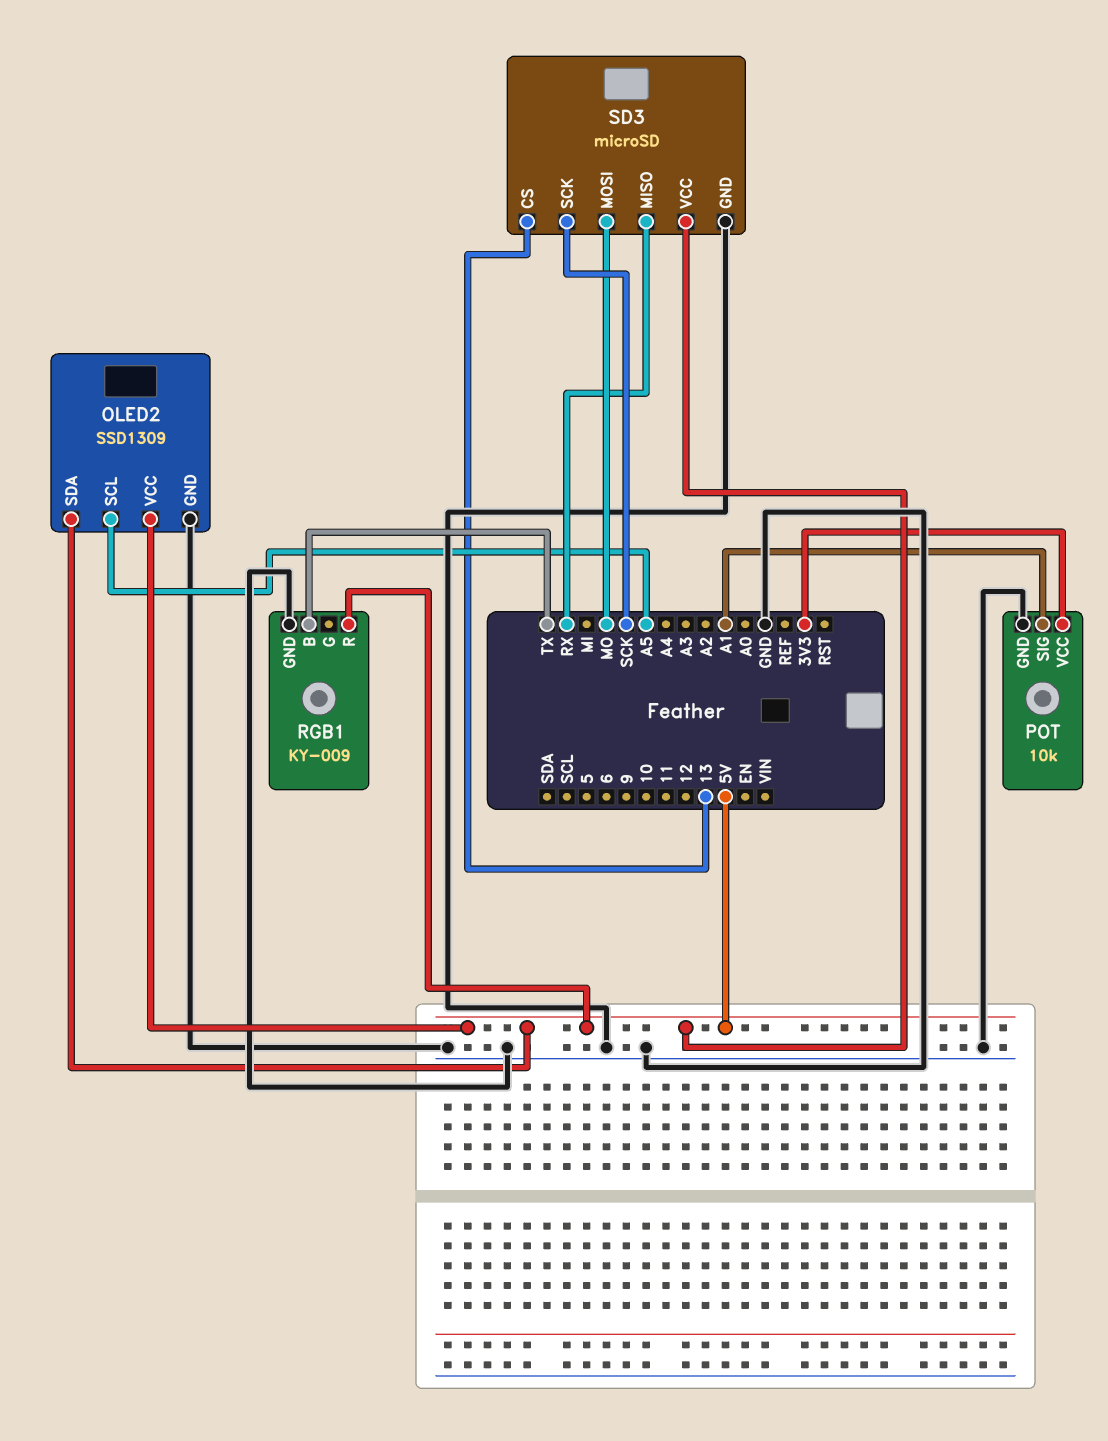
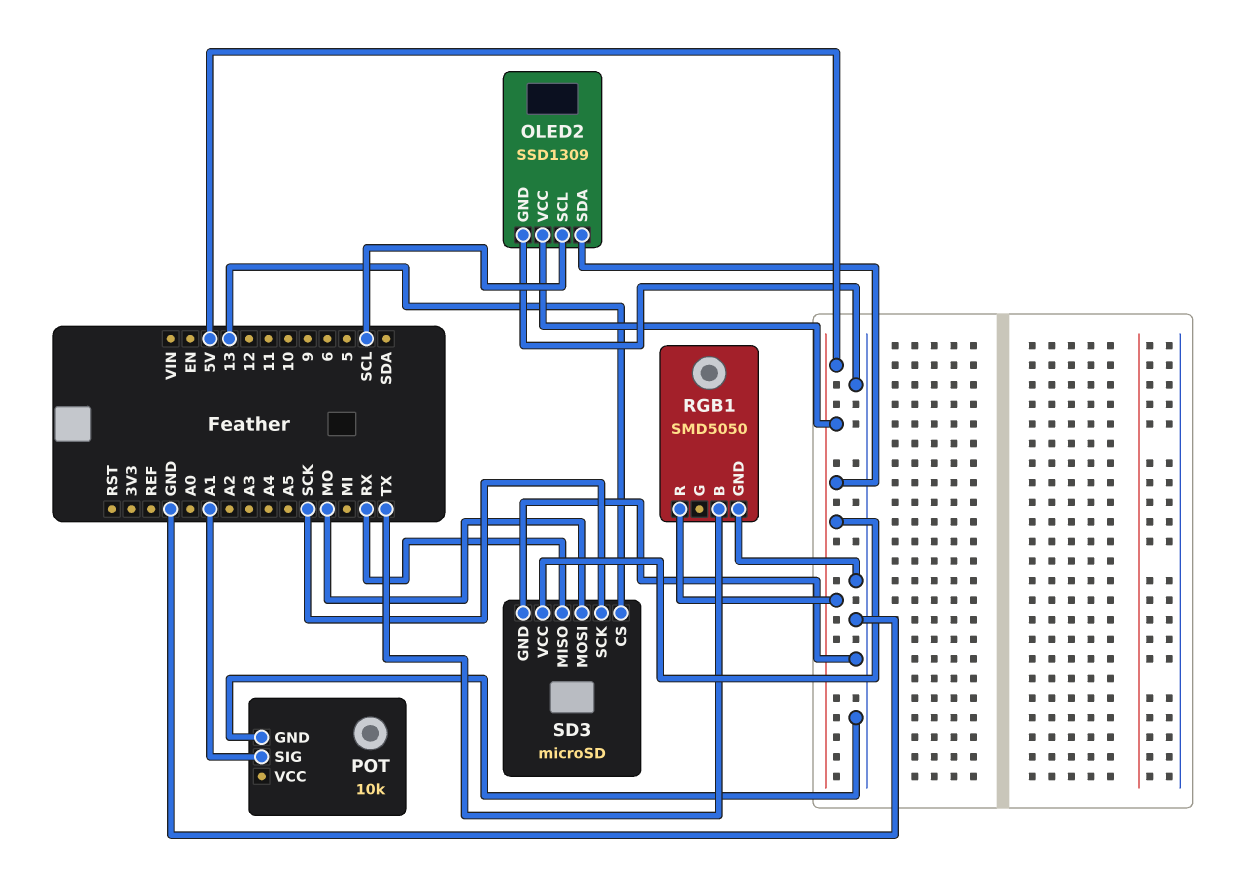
OLED2 pin SCL: A5 -> SCL
POT pin VCC: 3V3 -> none
RGB1: KY-009 -> SMD5050

